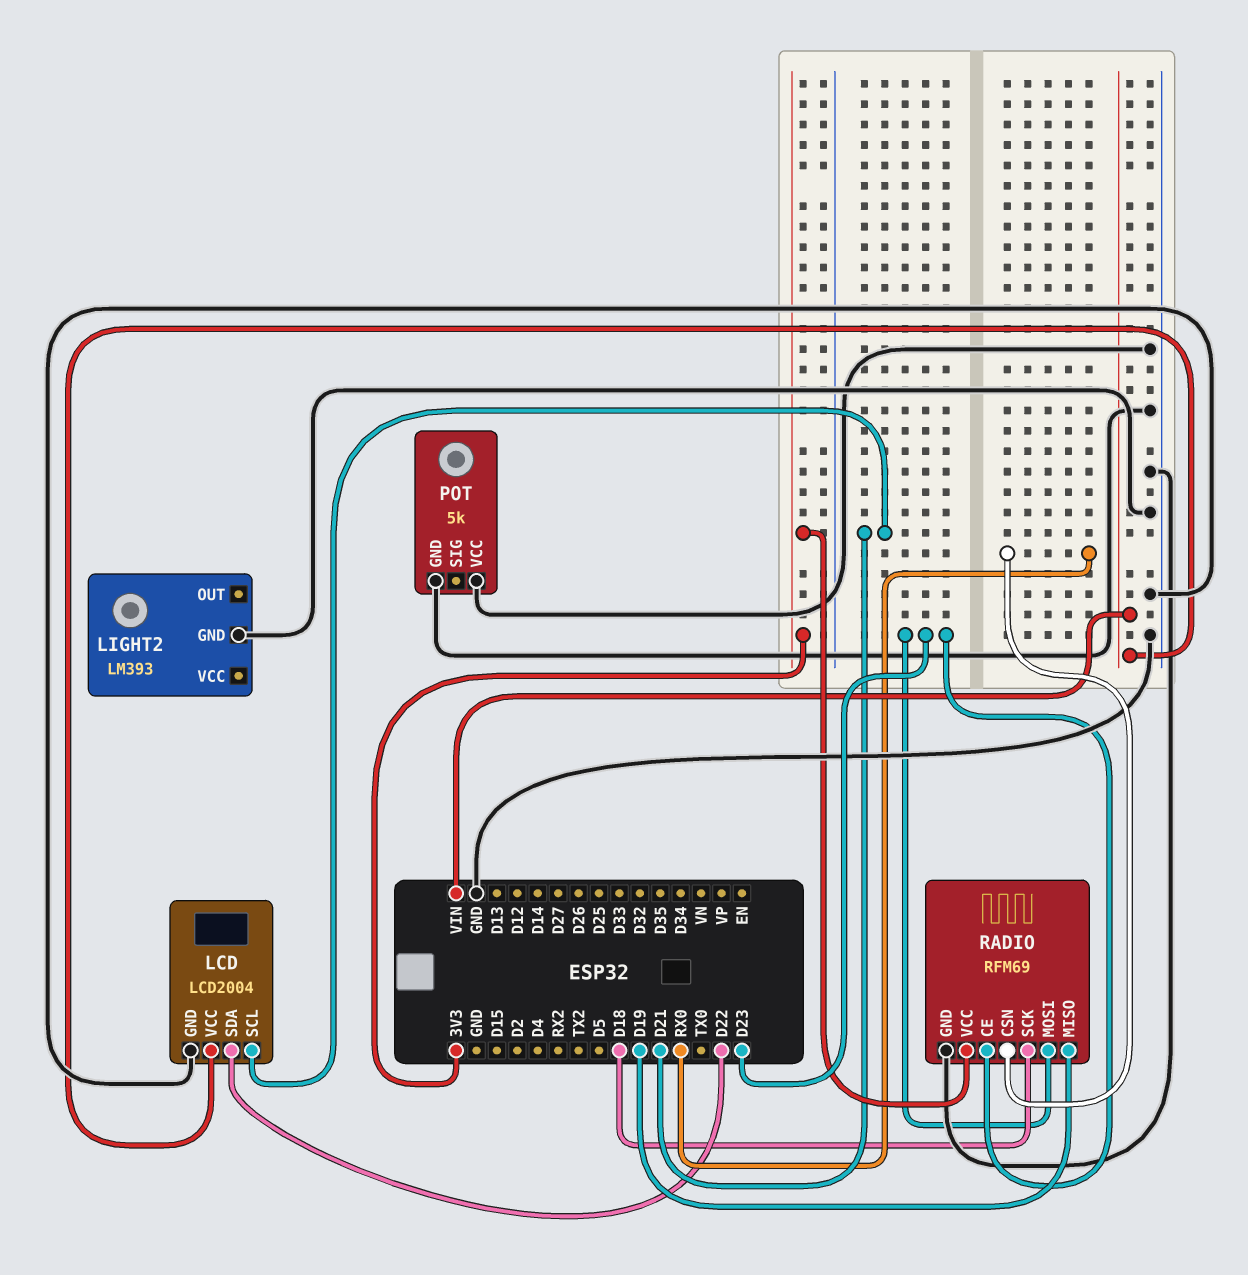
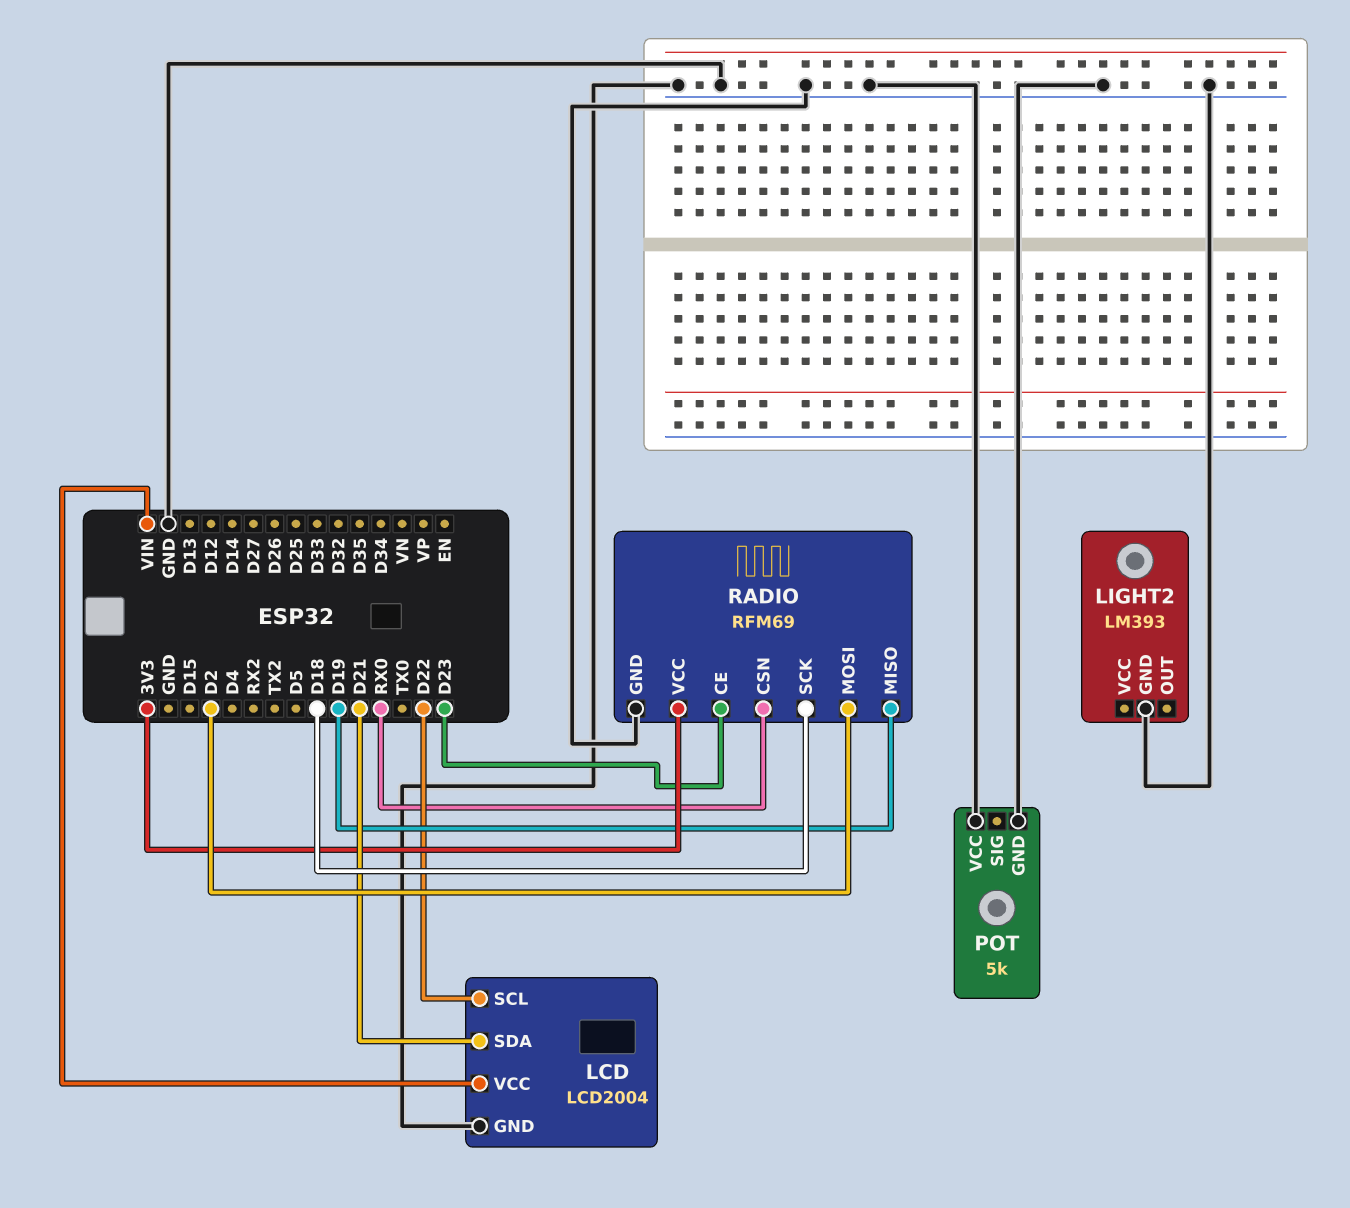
LCD pin SCL: D21 -> D22
LCD pin SDA: D22 -> D21
RADIO pin MOSI: D23 -> D2

